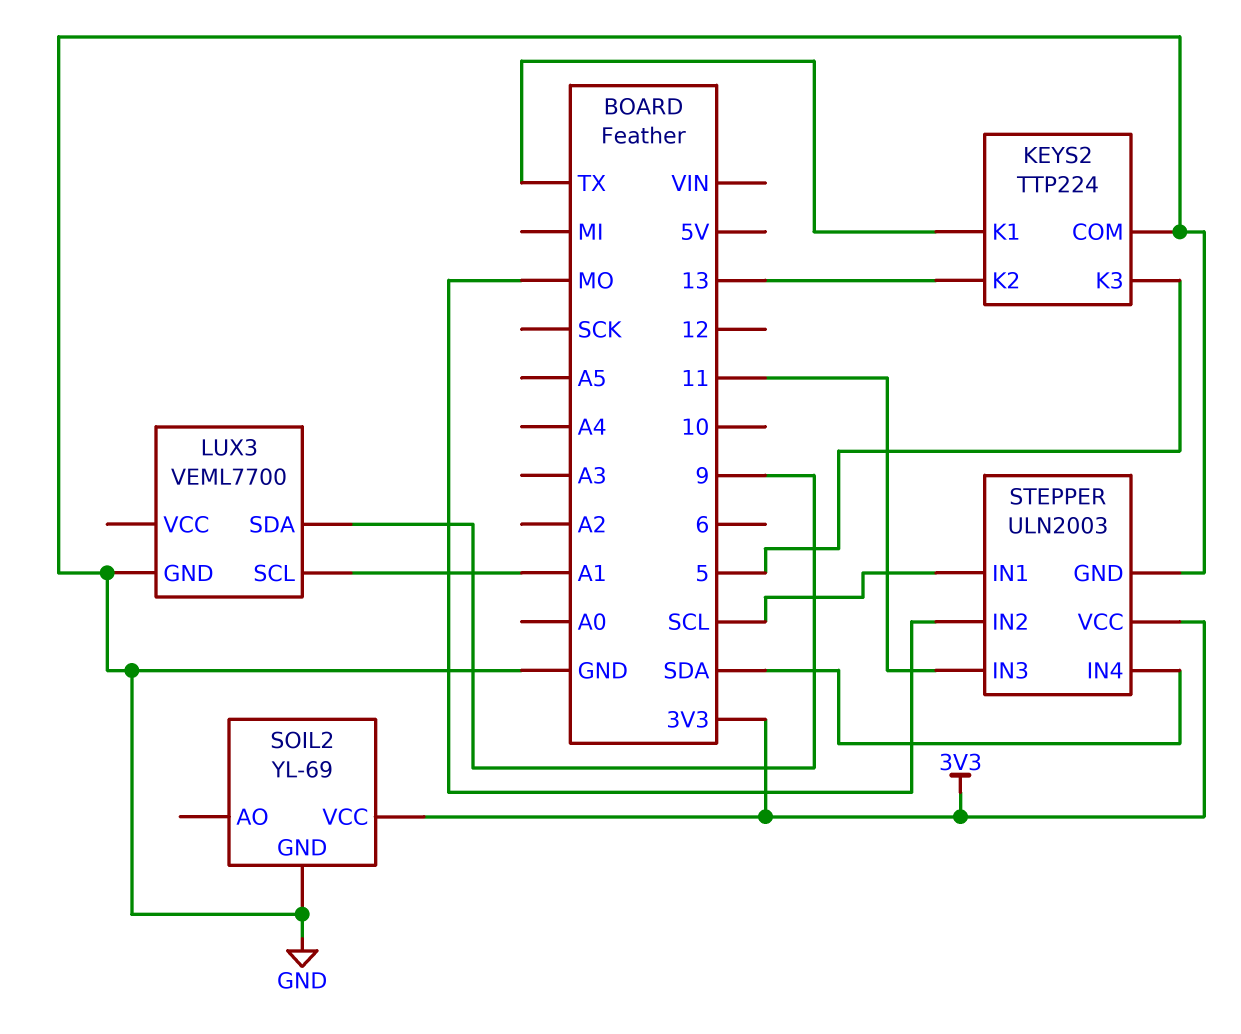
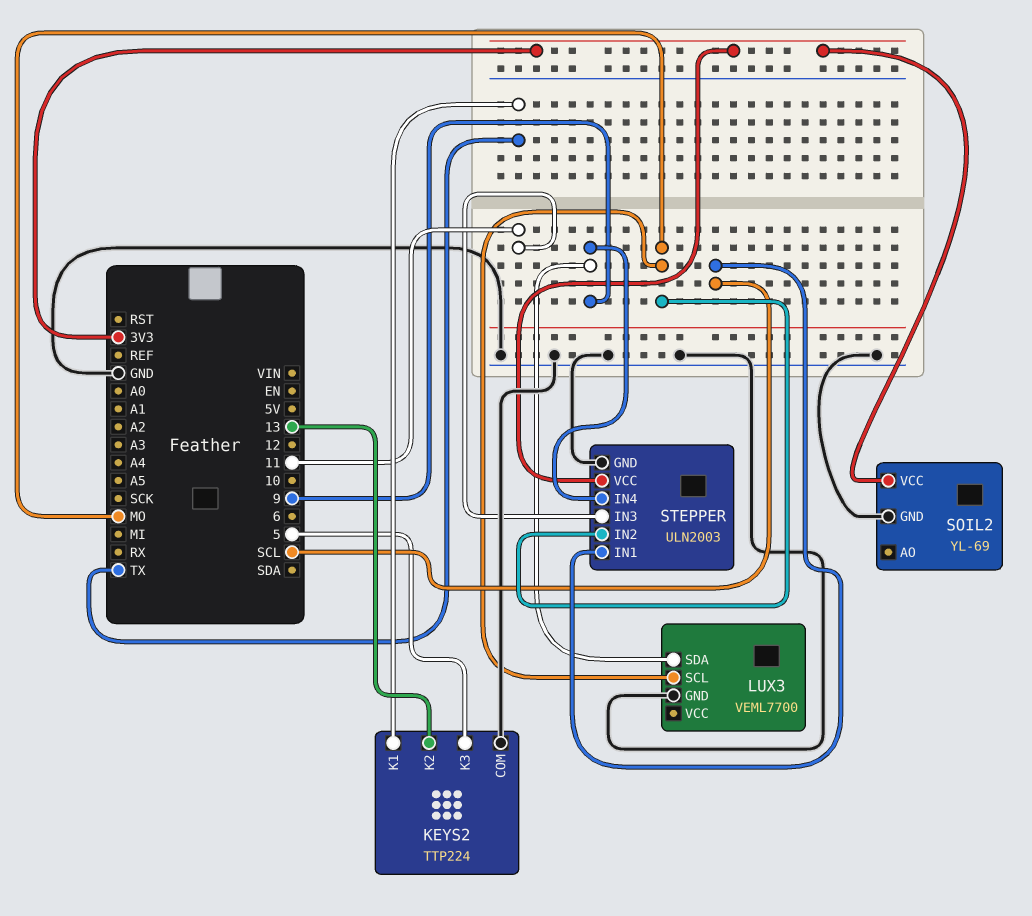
LUX3 pin SCL: A1 -> MO
STEPPER pin IN4: SDA -> 9

